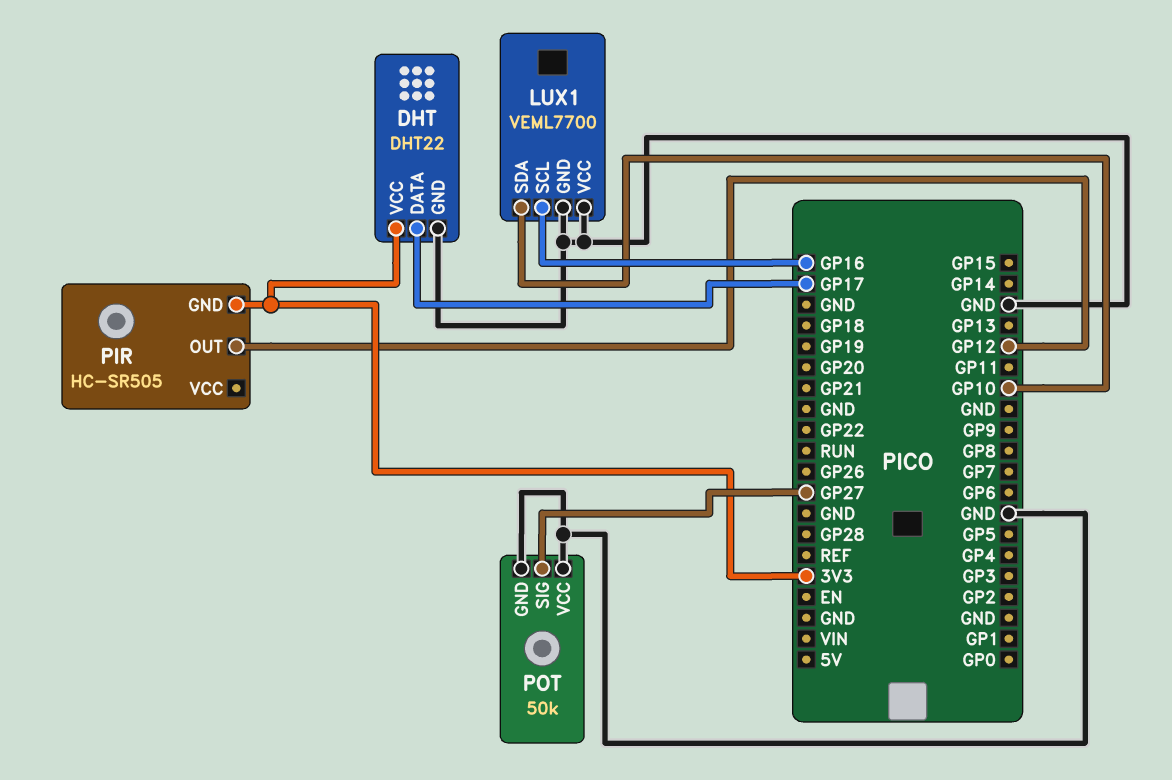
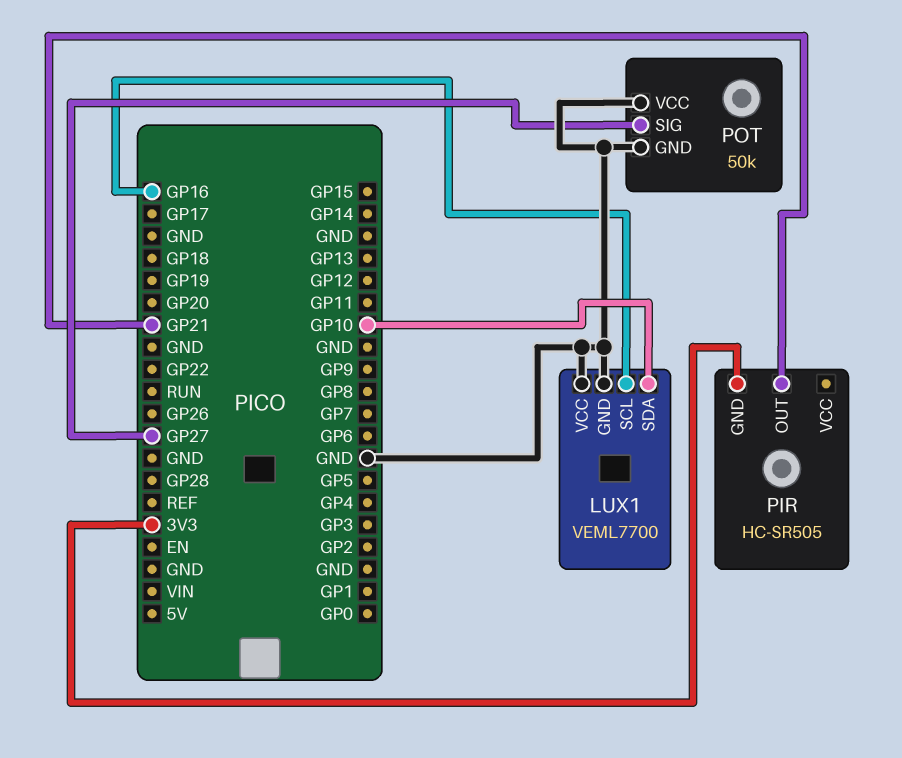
DHT: DHT22 -> none
DHT pin DATA: GP17 -> none
DHT pin GND: GND -> none
DHT pin VCC: 3V3 -> none
PIR pin OUT: GP12 -> GP21

